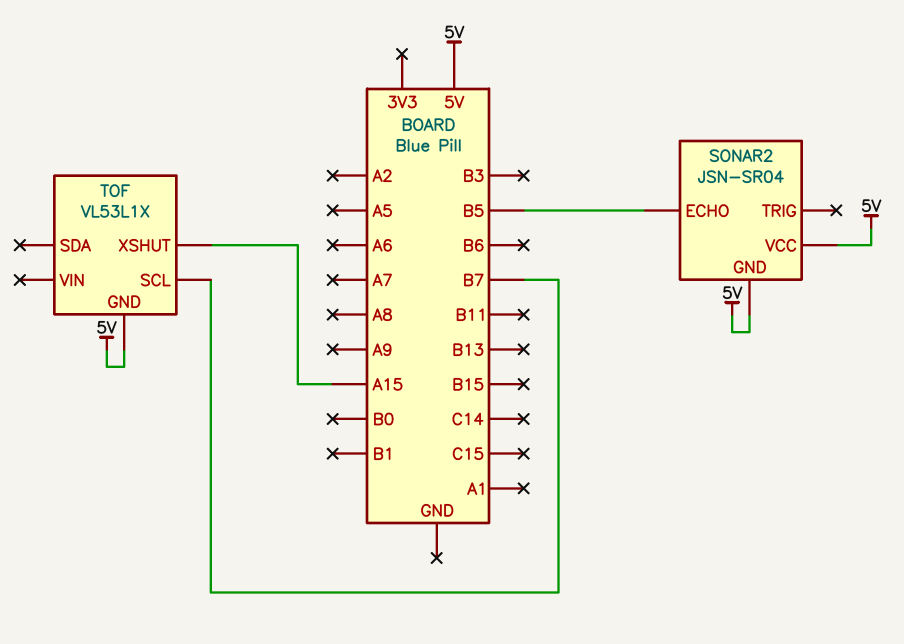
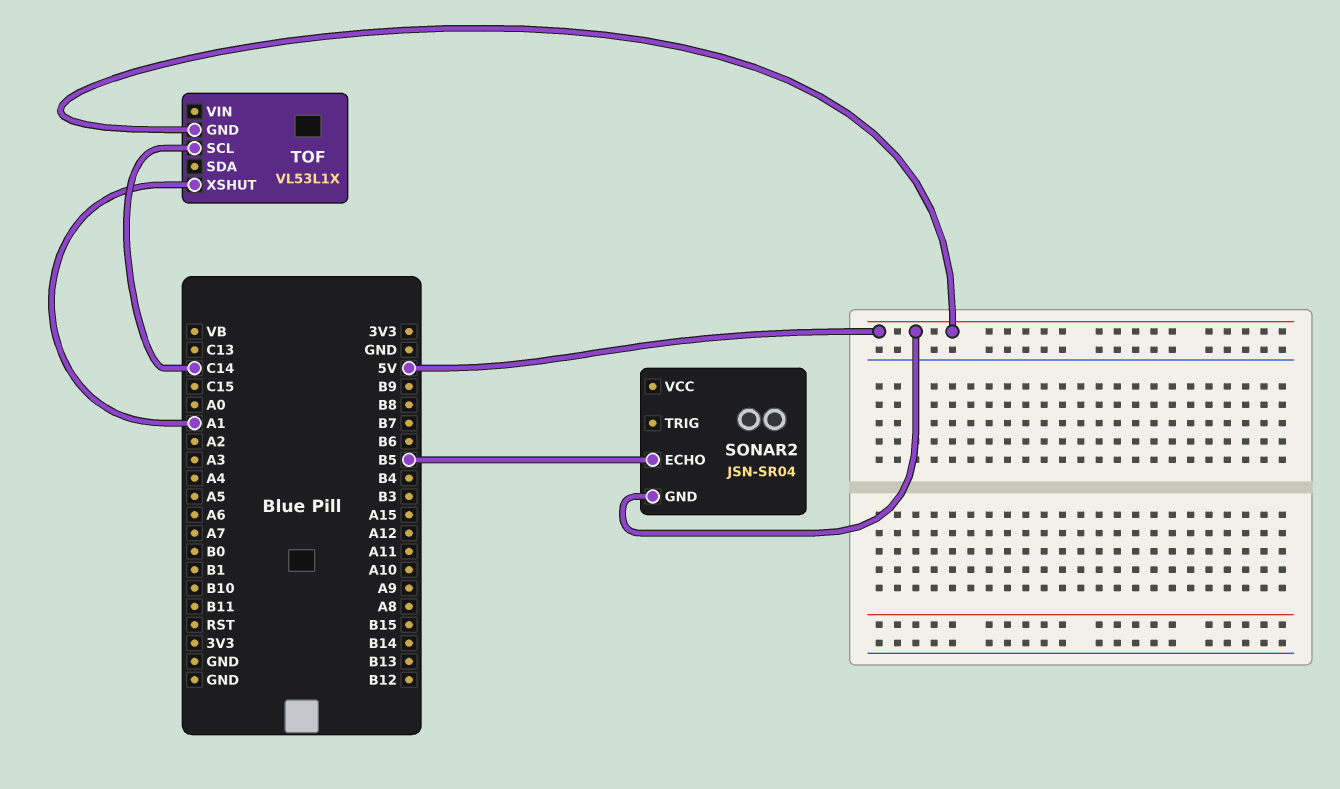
SONAR2 pin VCC: 5V -> none
TOF pin SCL: B7 -> C14
TOF pin XSHUT: A15 -> A1

